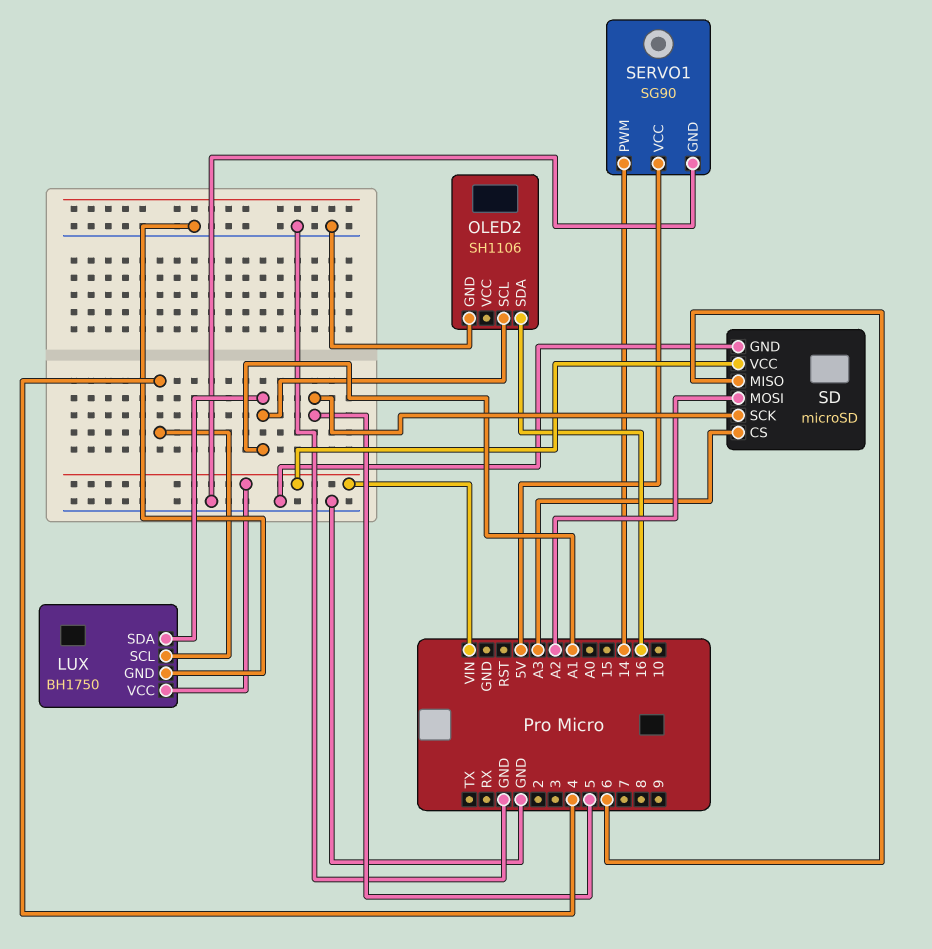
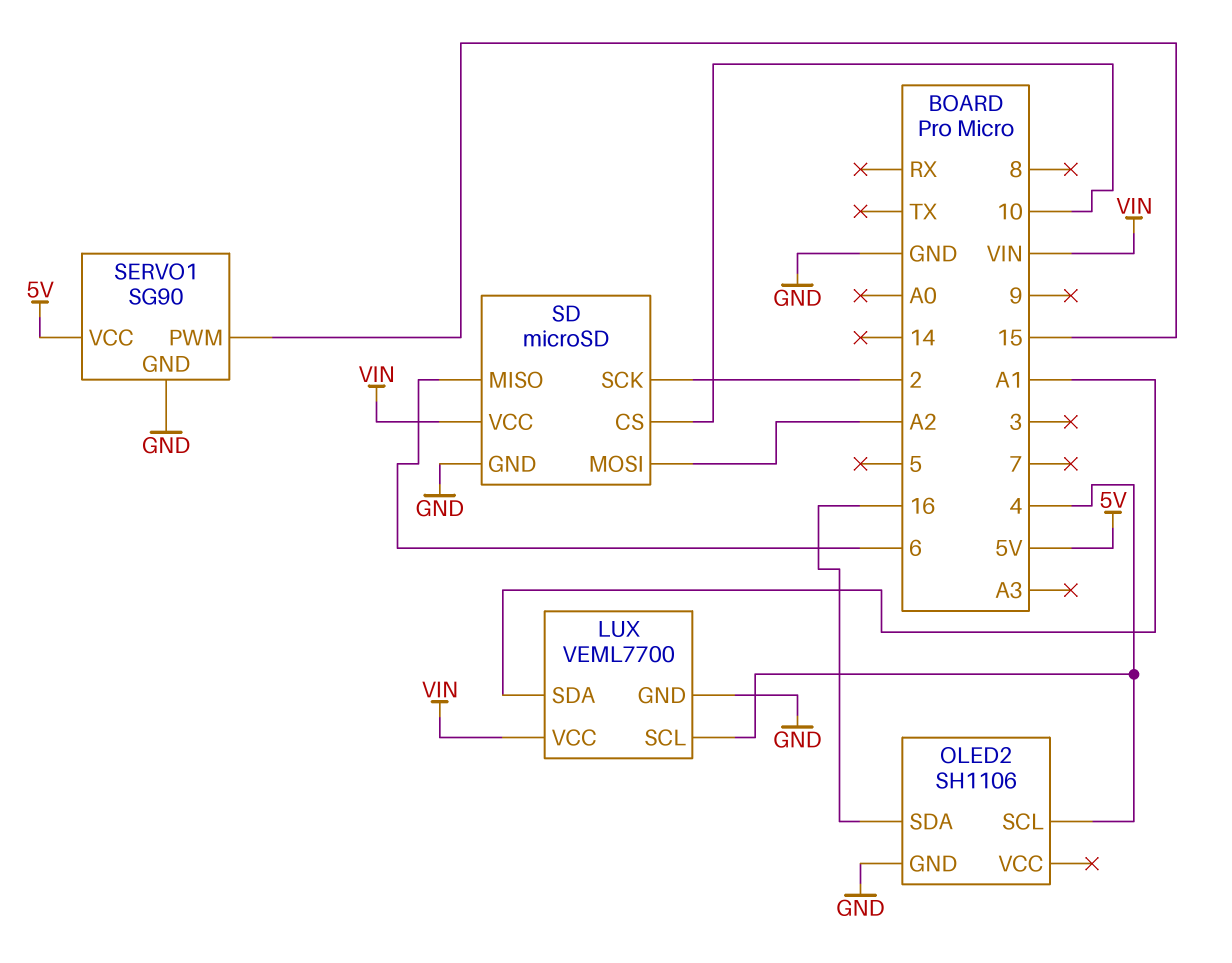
LUX: BH1750 -> VEML7700
OLED2 pin SCL: A1 -> 4
SD pin CS: A3 -> 10
SD pin SCK: 5 -> 2
SERVO1 pin PWM: 14 -> 15

